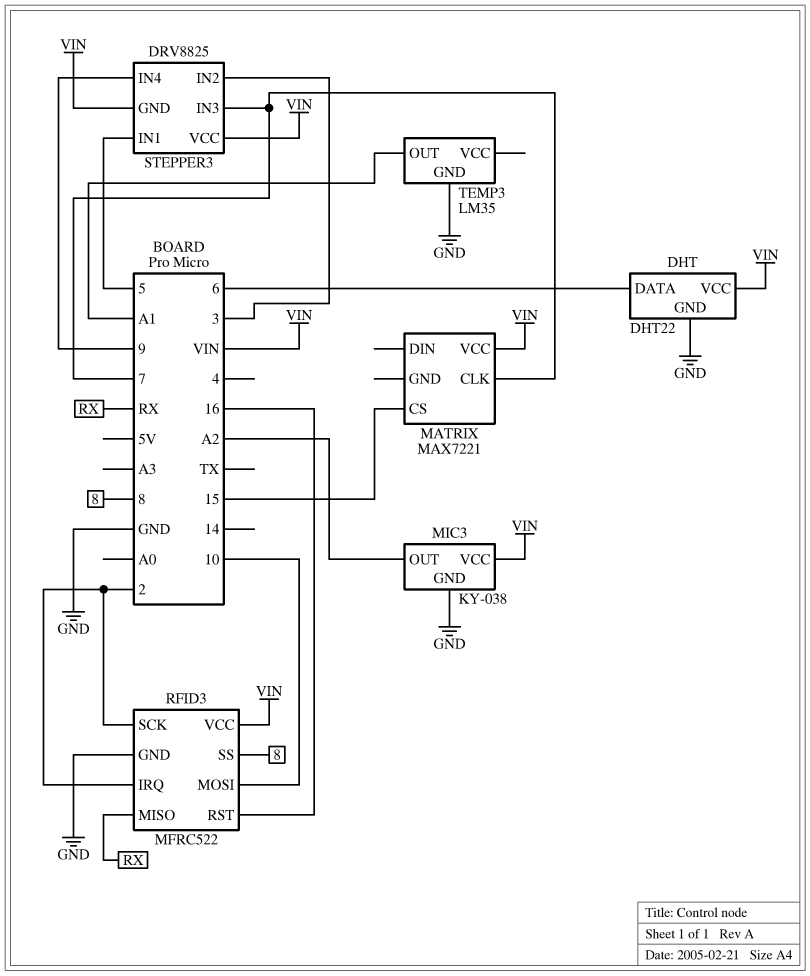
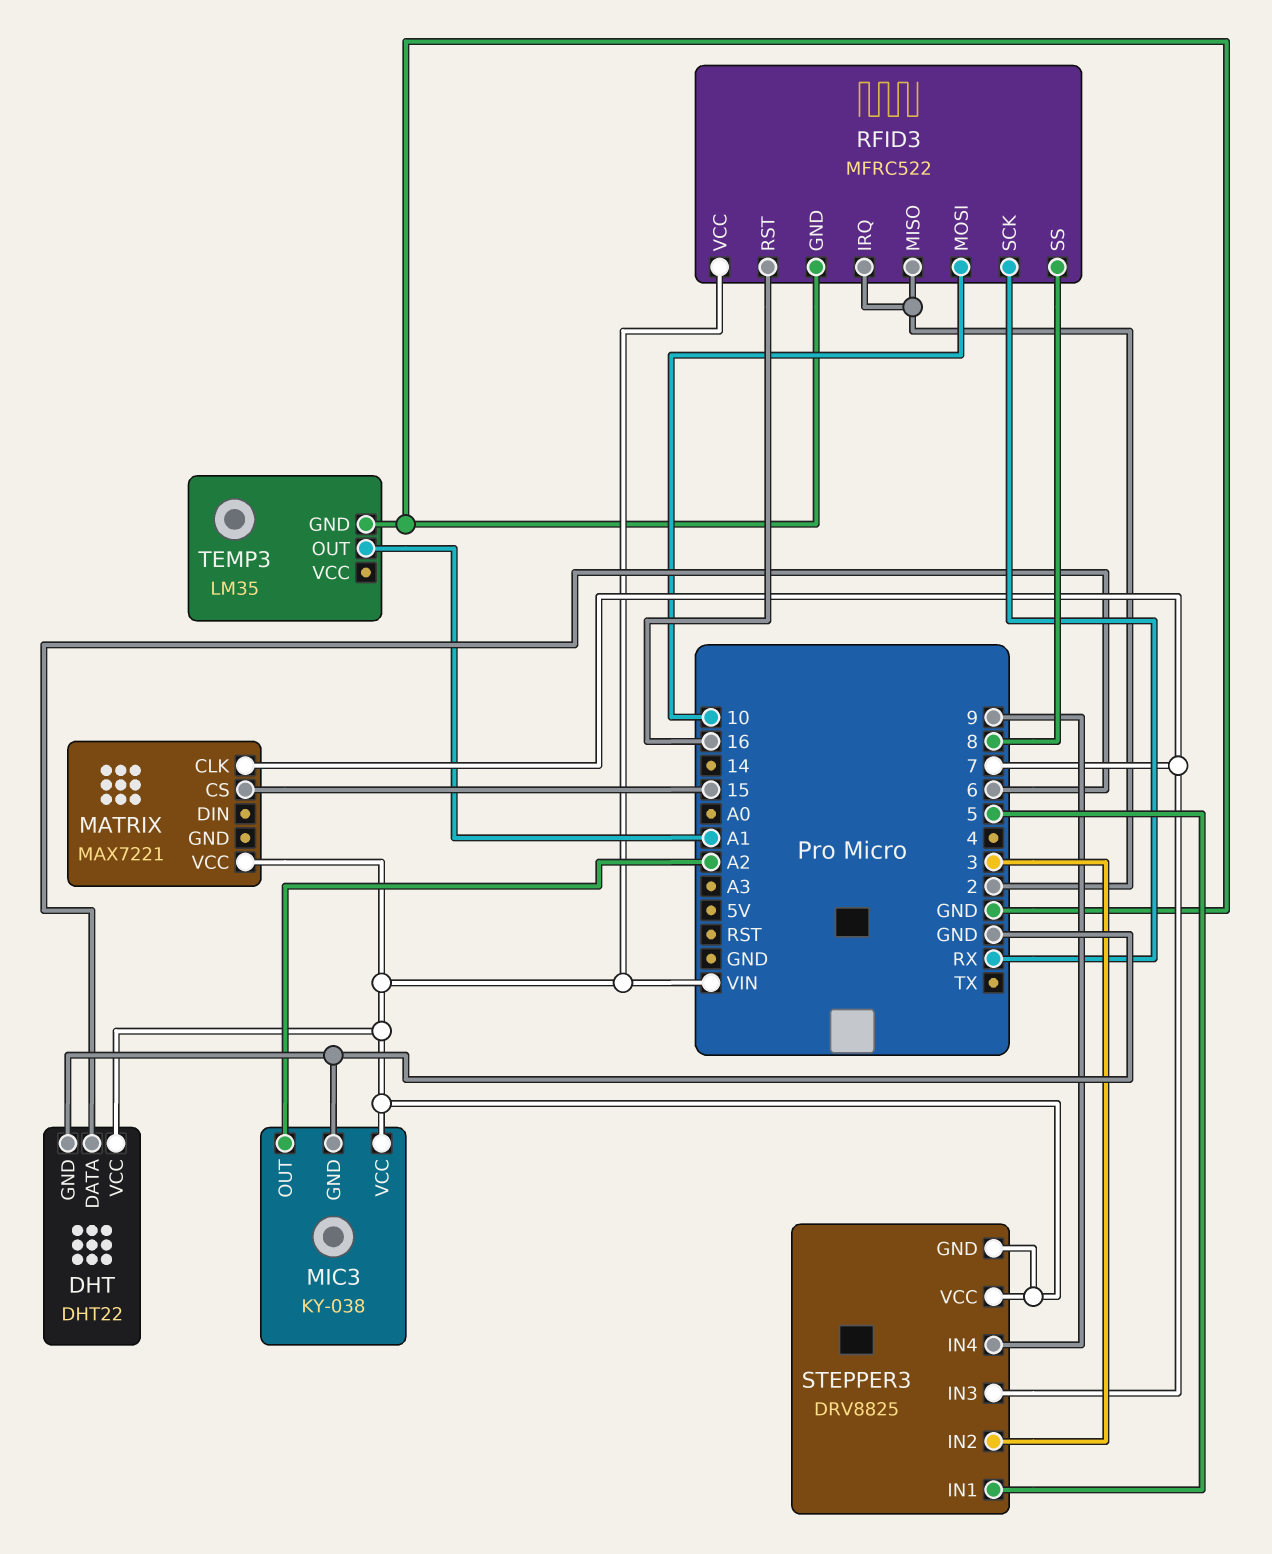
RFID3 pin MISO: RX -> 2
RFID3 pin SCK: 2 -> RX

